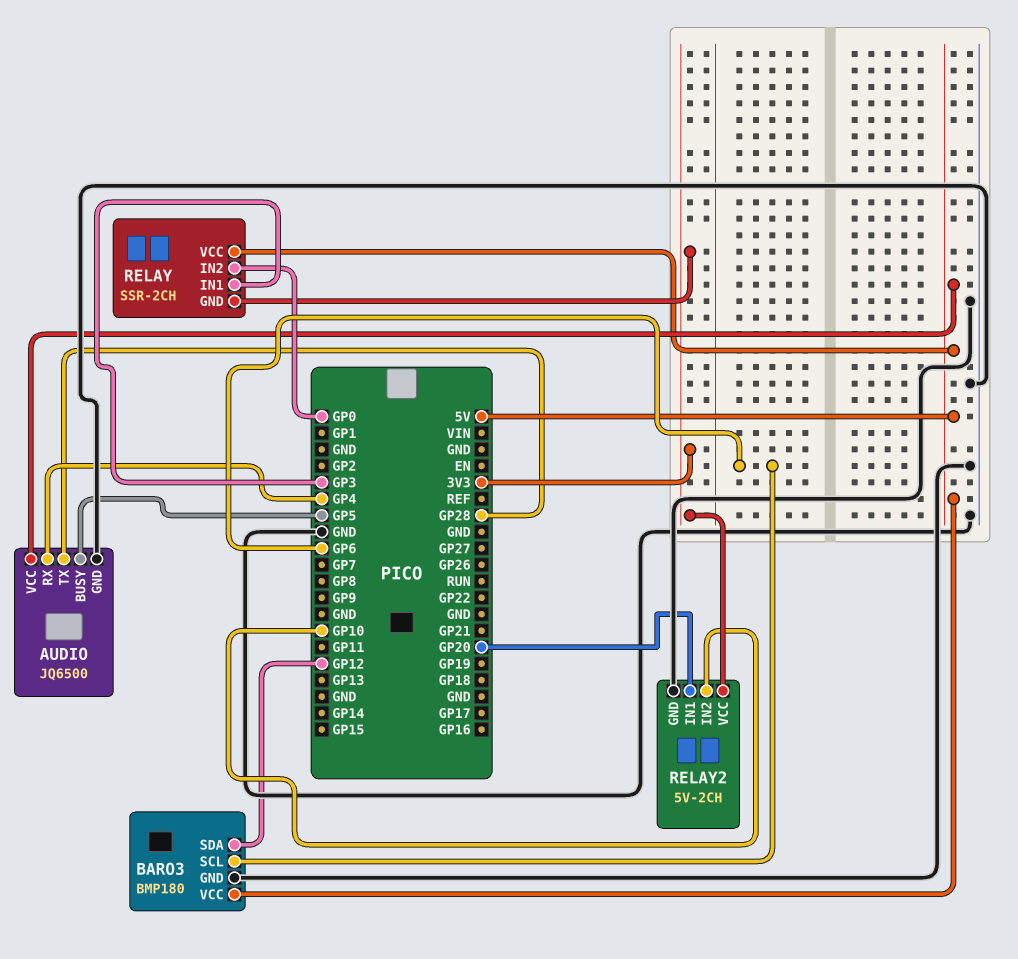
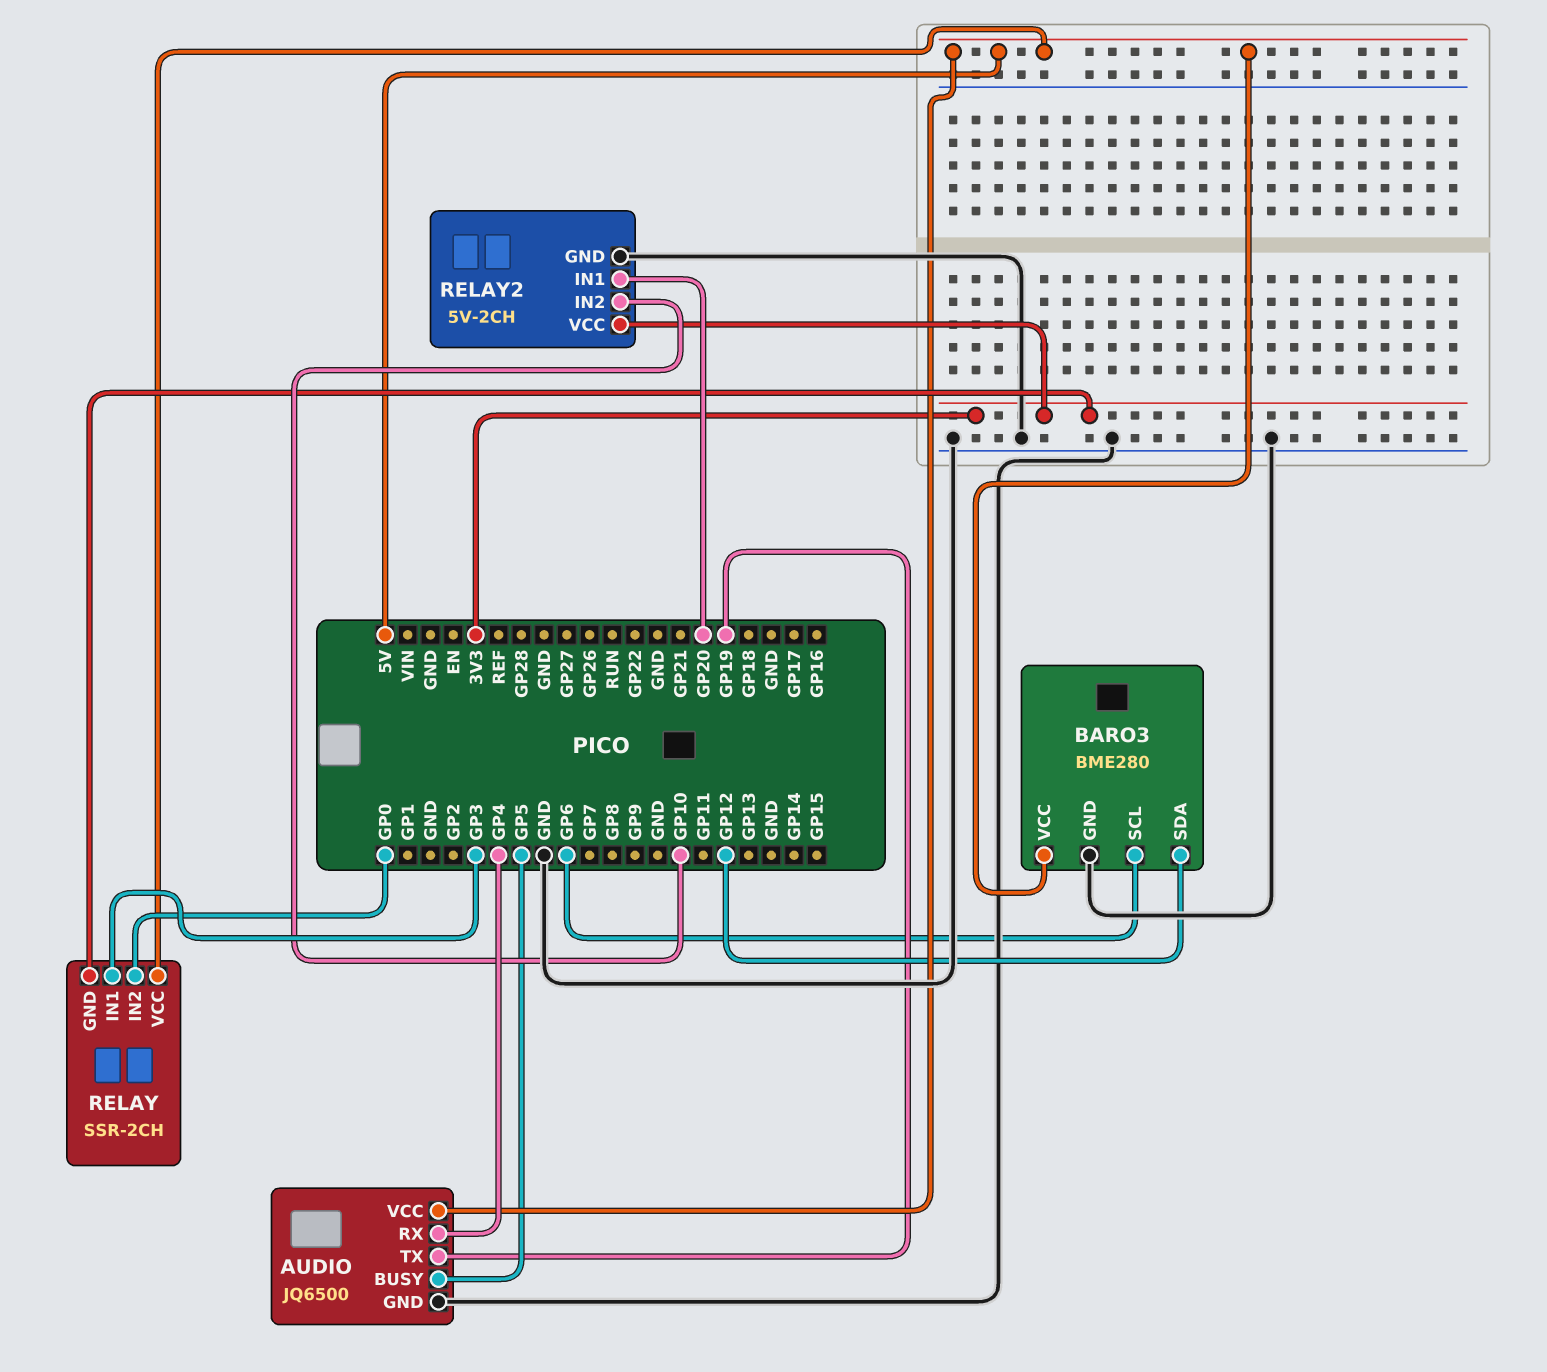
AUDIO pin TX: GP28 -> GP19
BARO3: BMP180 -> BME280

